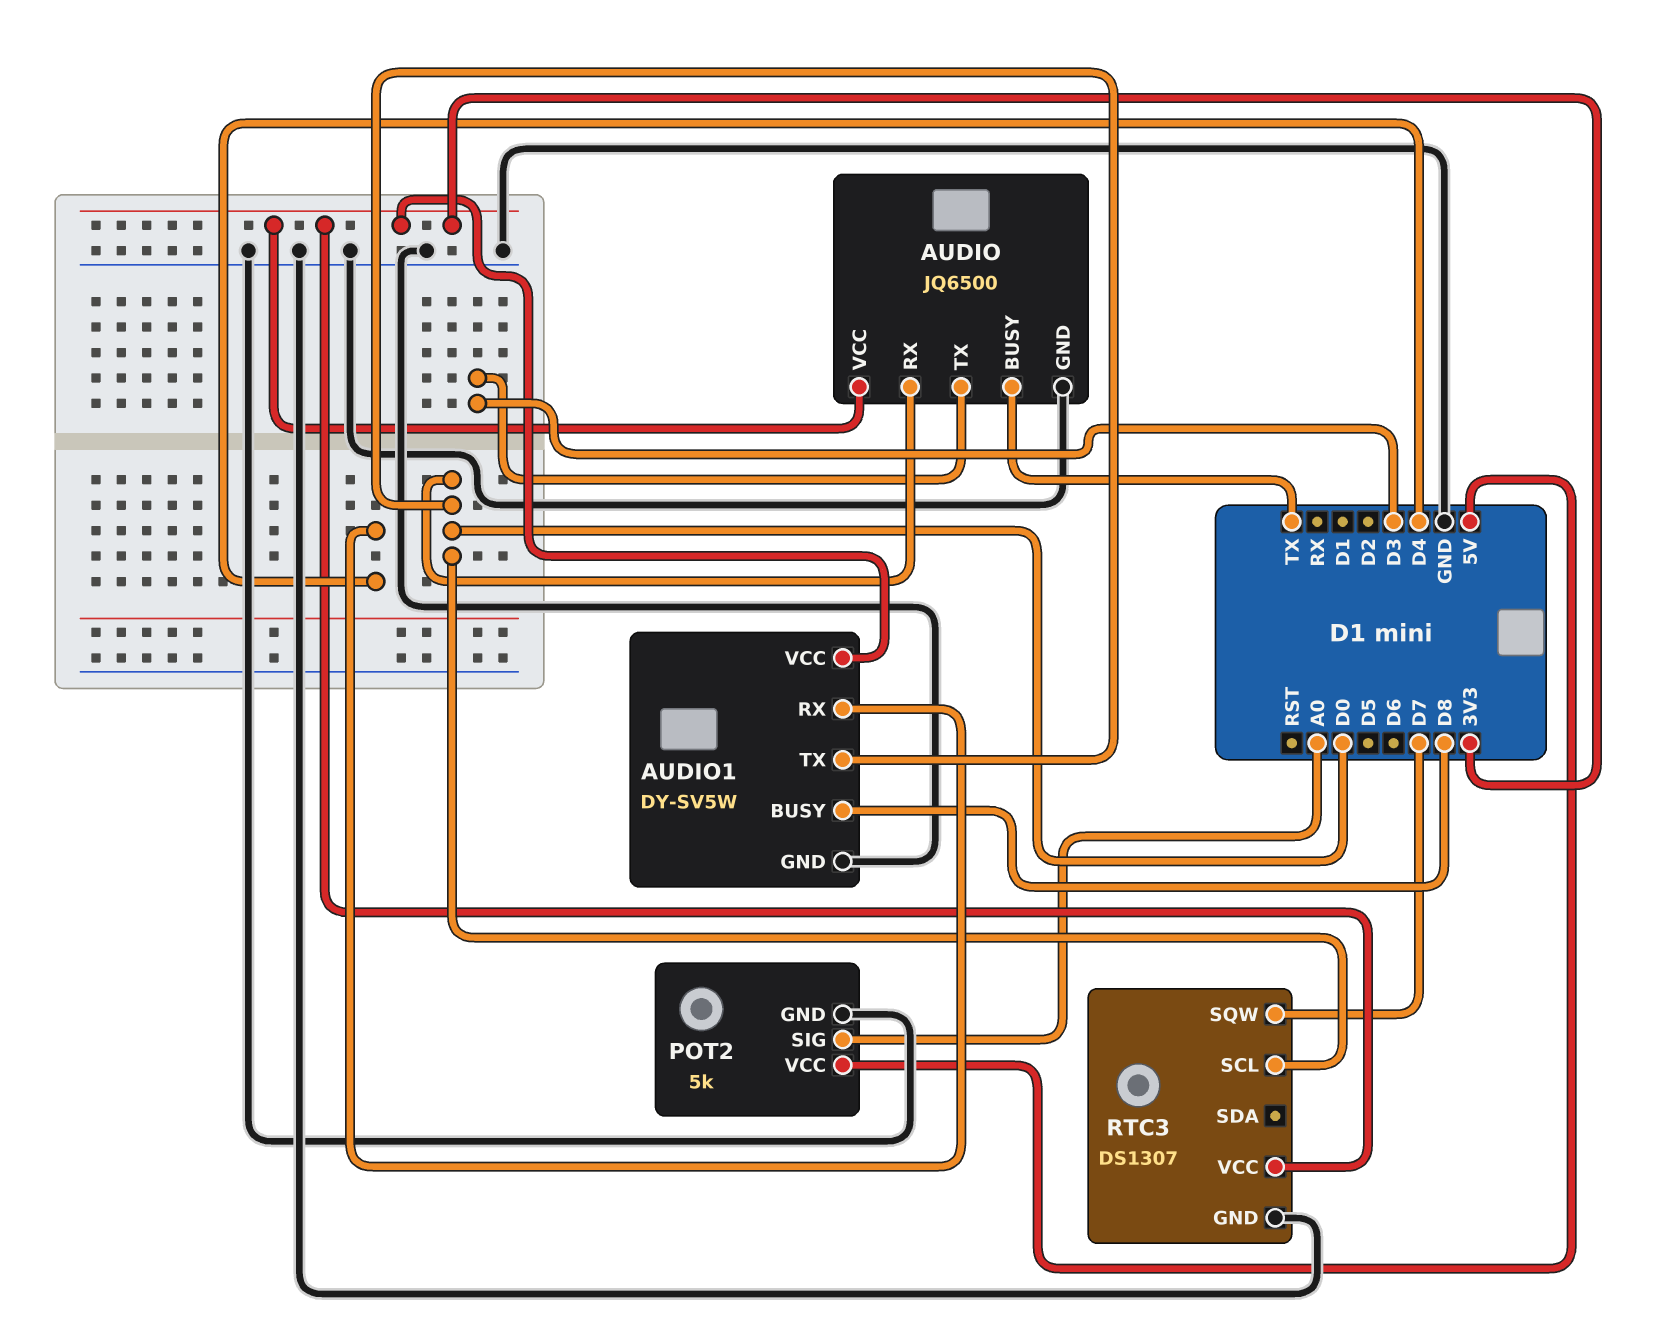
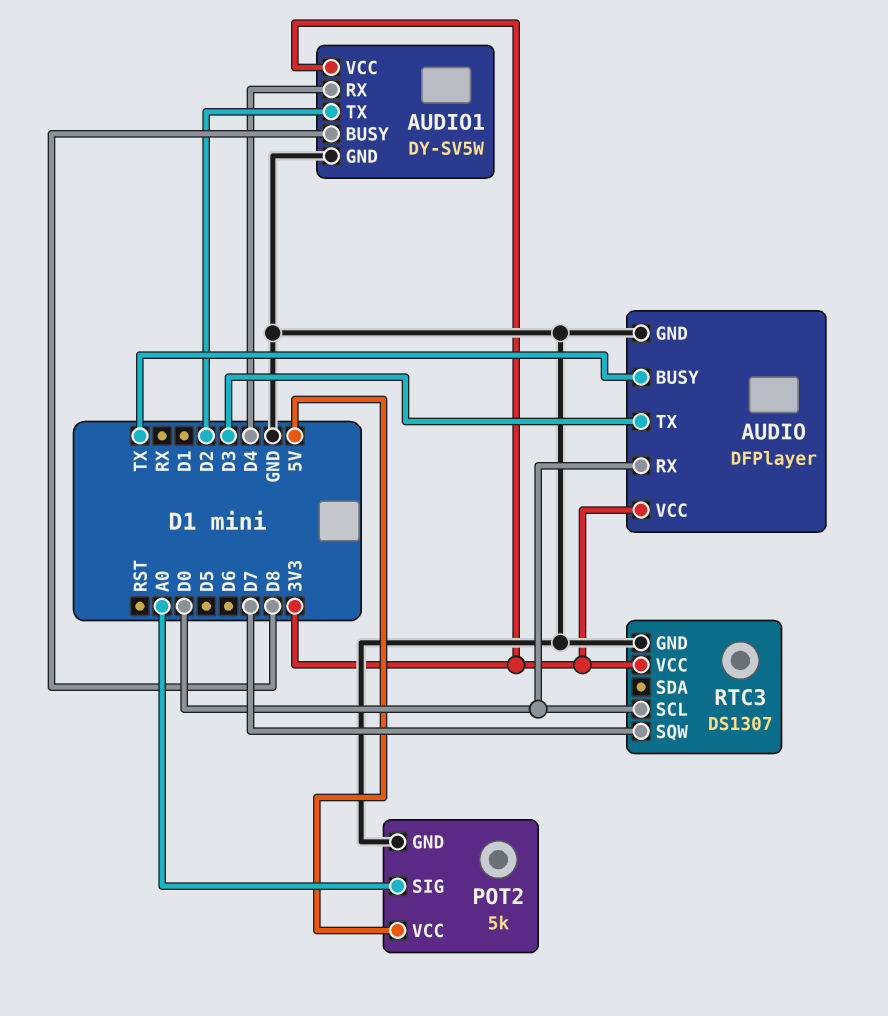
AUDIO: JQ6500 -> DFPlayer
AUDIO1 pin TX: D0 -> D2

